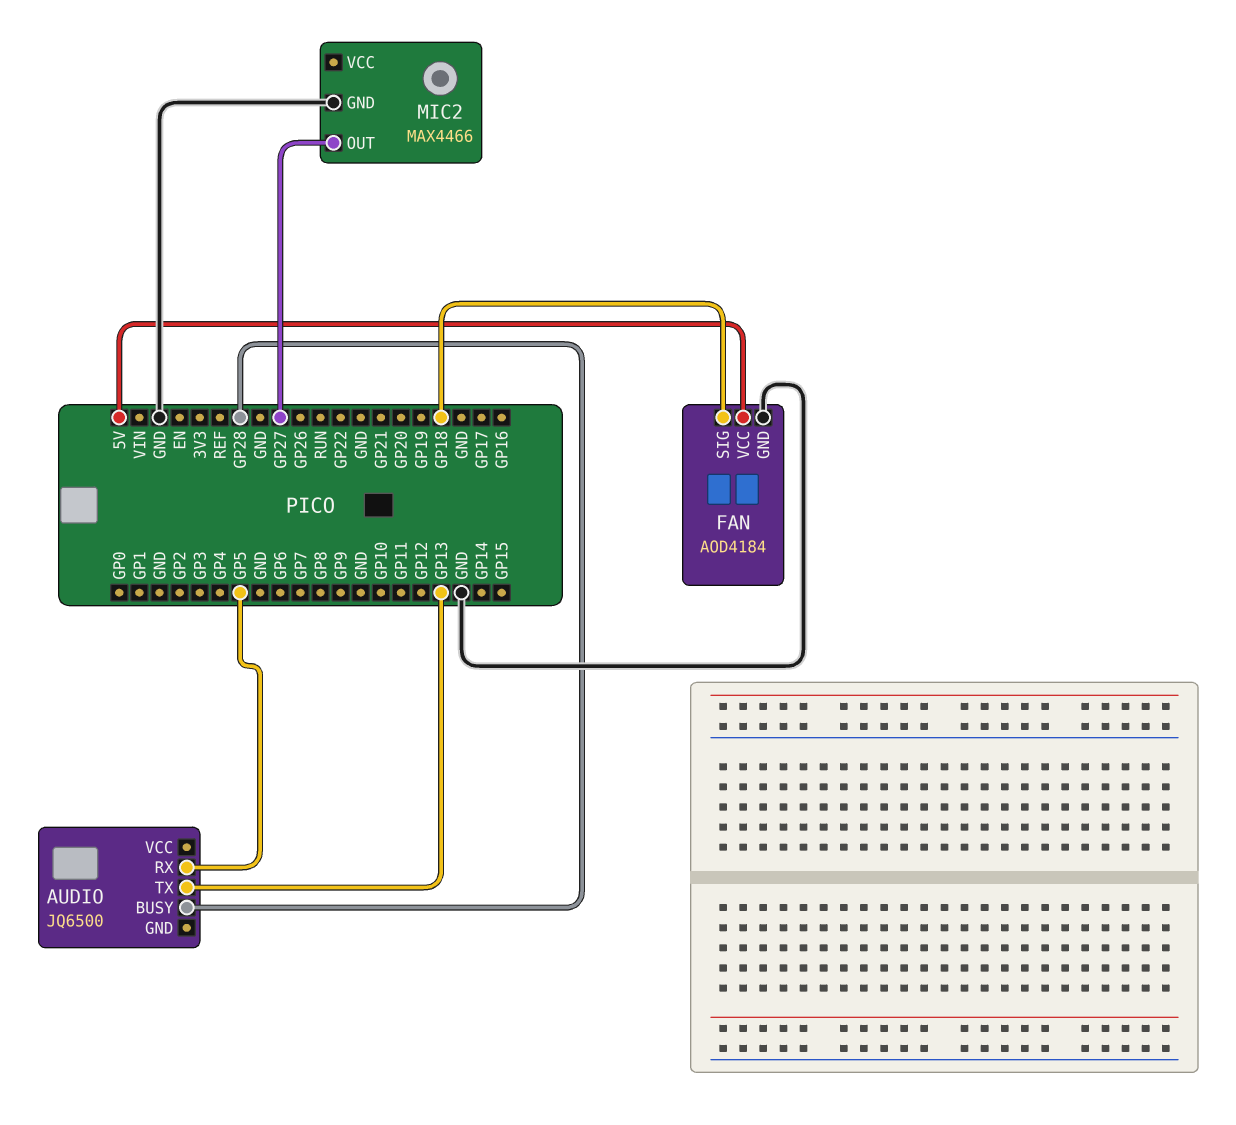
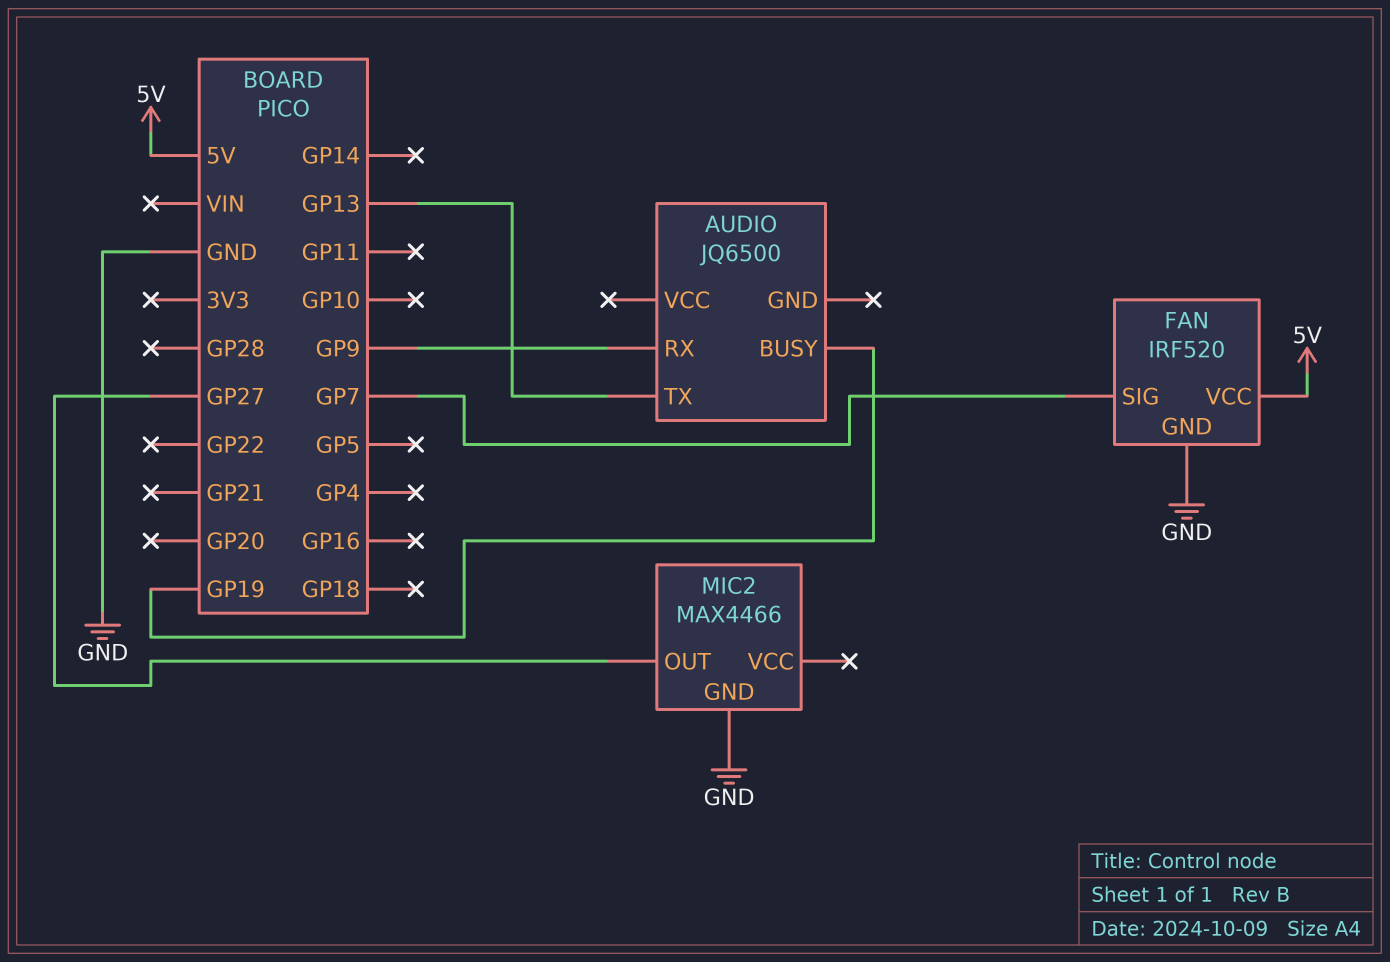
AUDIO pin BUSY: GP28 -> GP19
AUDIO pin RX: GP5 -> GP9
FAN: AOD4184 -> IRF520
FAN pin SIG: GP18 -> GP7

